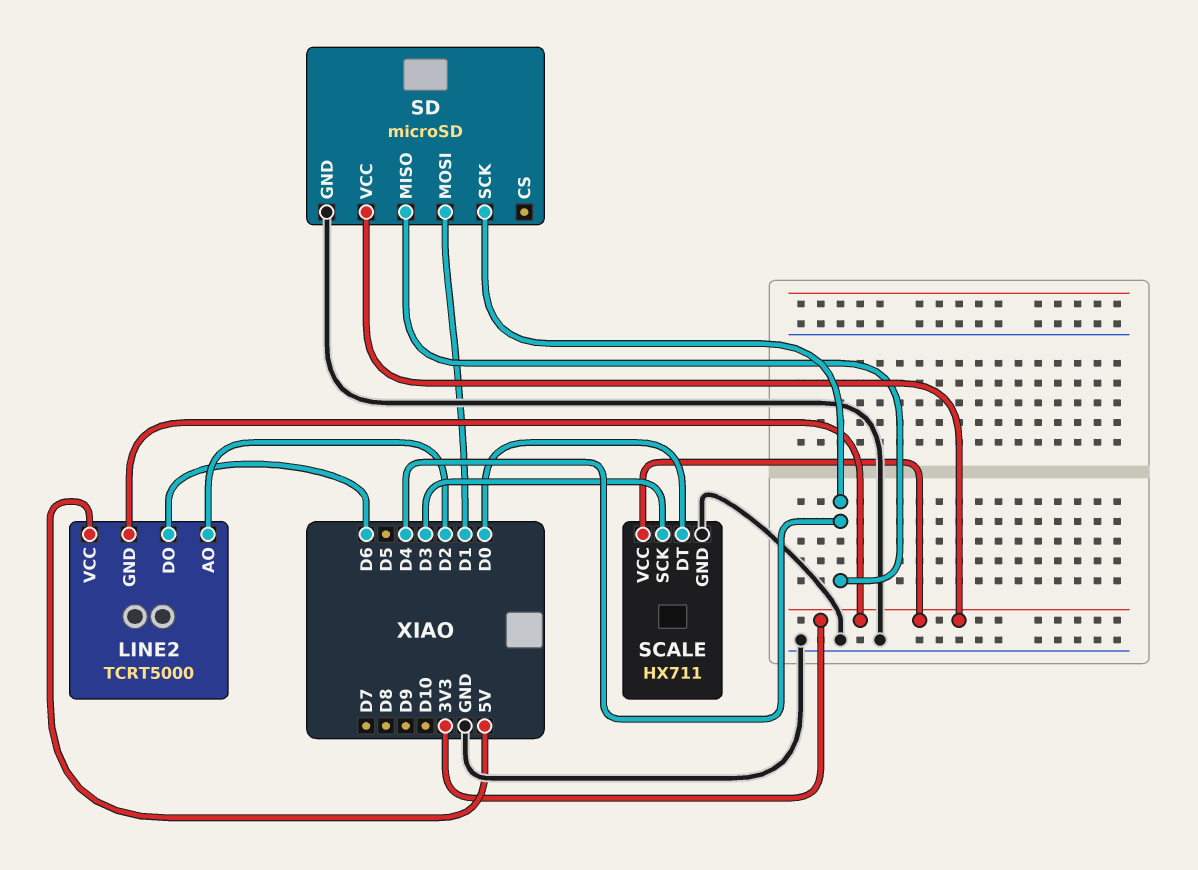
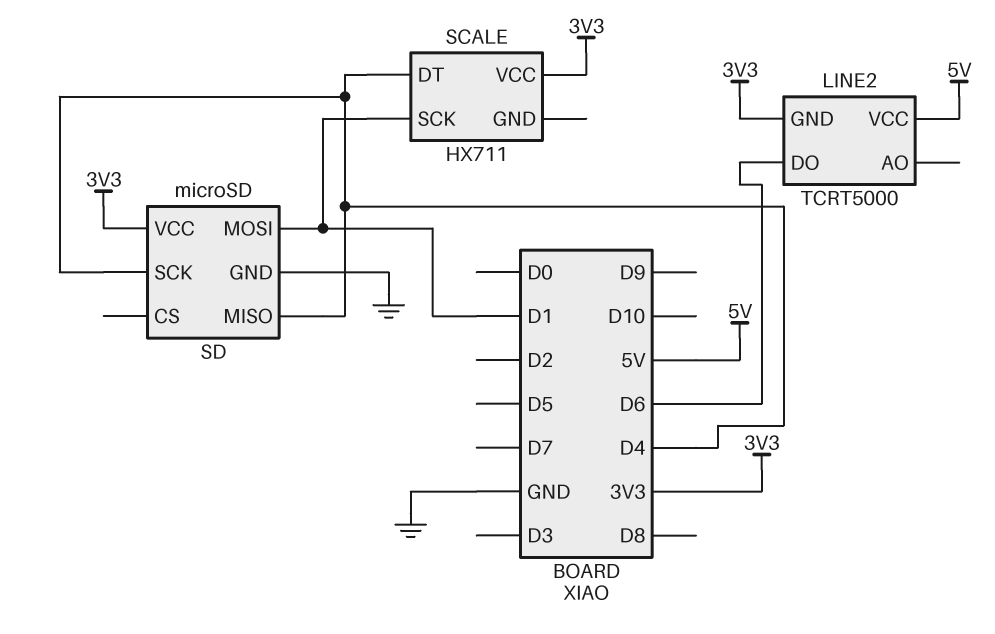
LINE2 pin AO: D2 -> none
SCALE pin DT: D0 -> D4
SCALE pin GND: GND -> none
SCALE pin SCK: D3 -> D1

